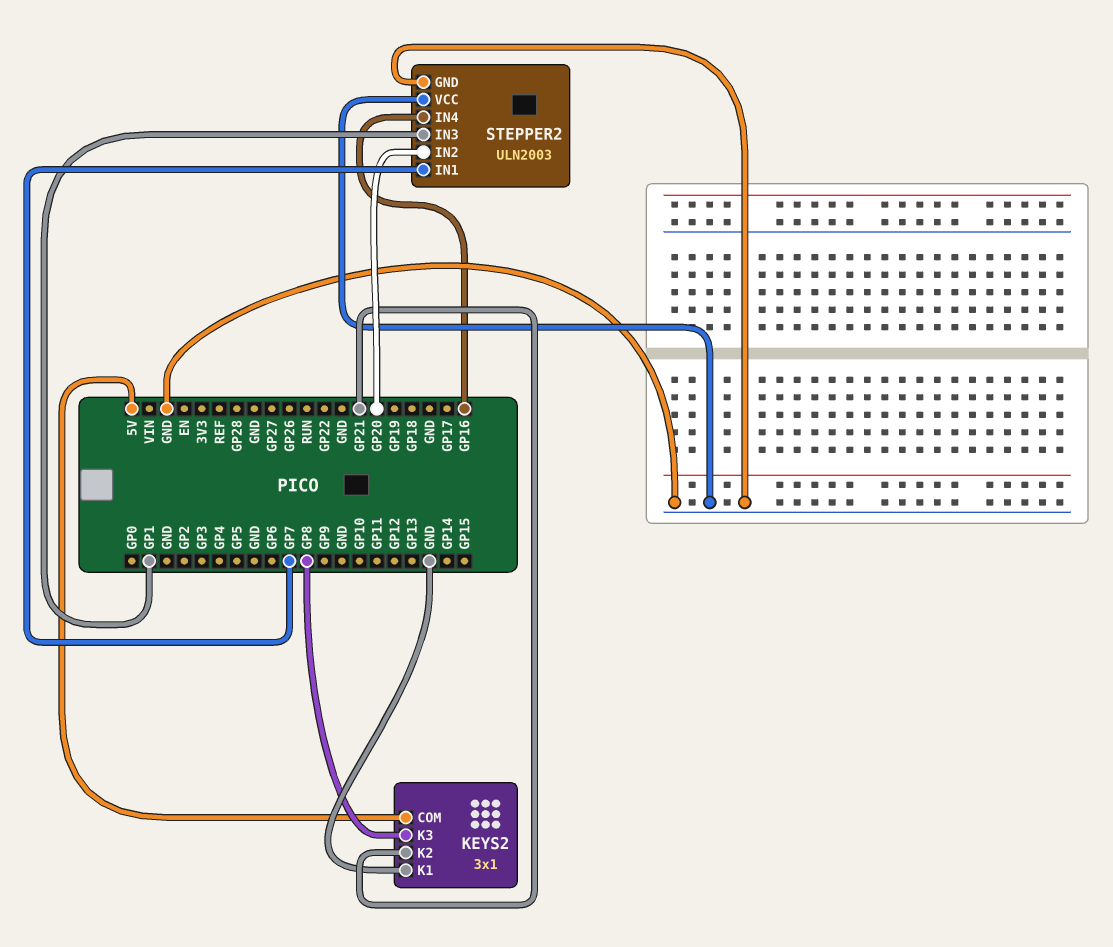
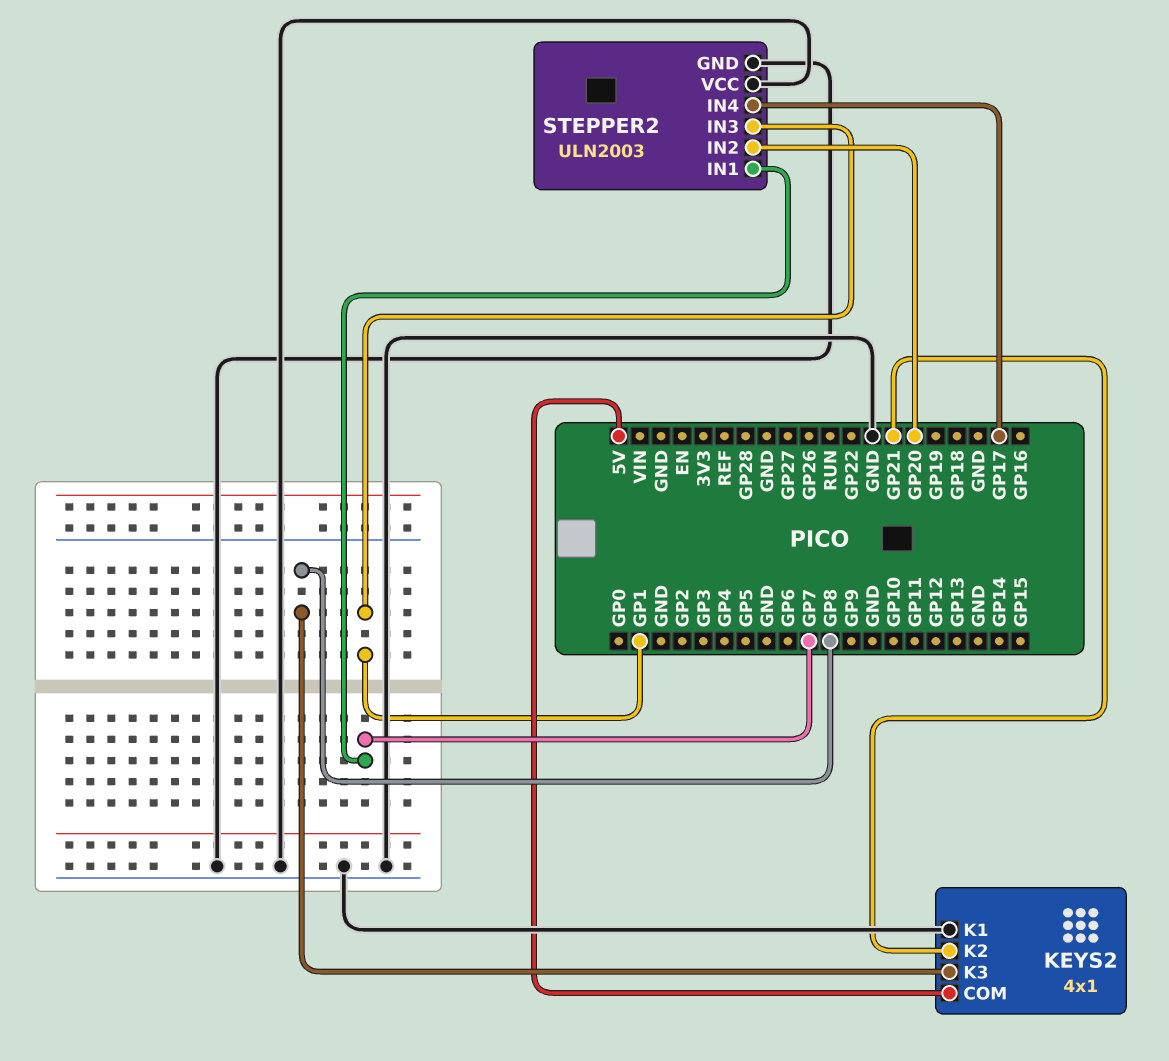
KEYS2: 3x1 -> 4x1
STEPPER2 pin IN4: GP16 -> GP17

